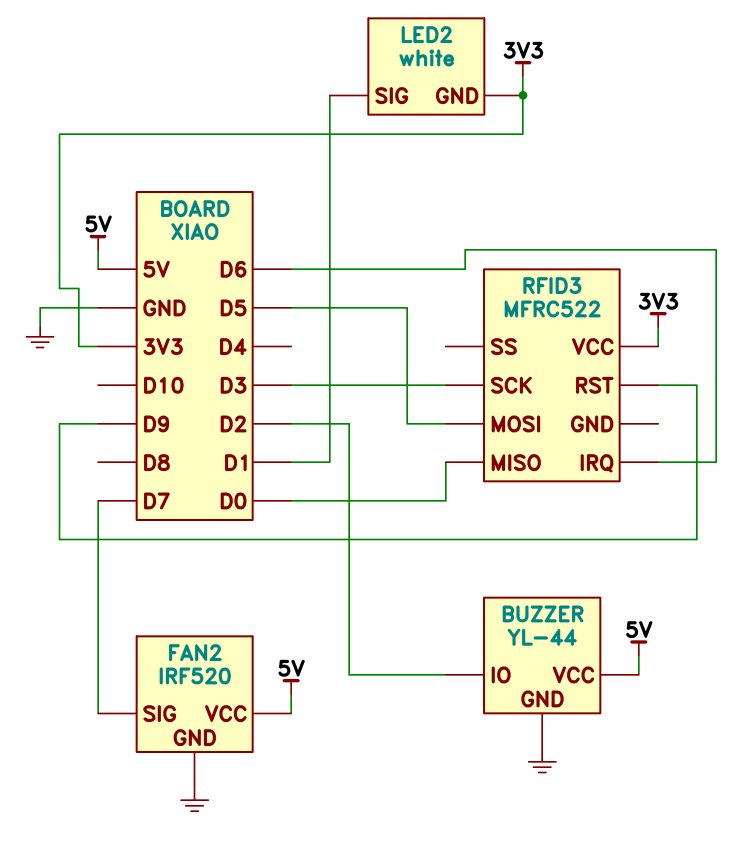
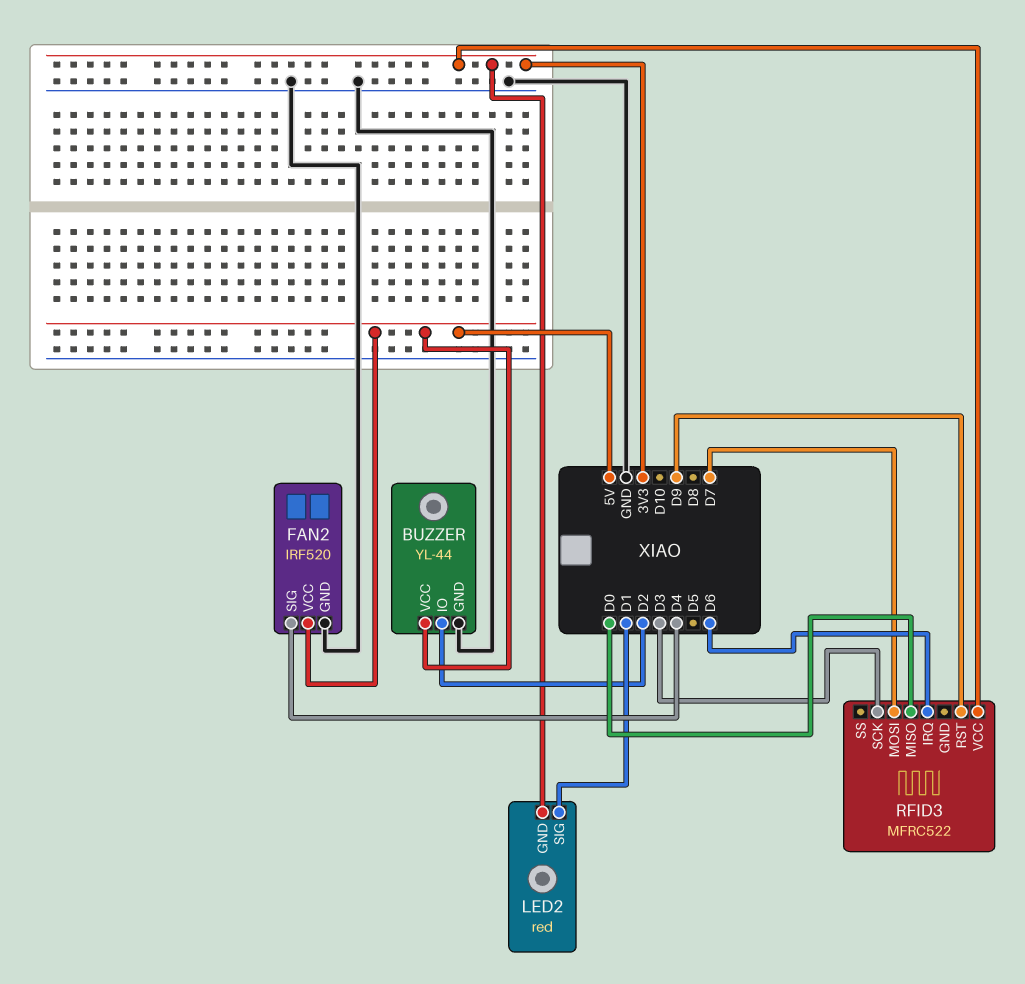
FAN2 pin SIG: D7 -> D4
LED2: white -> red
RFID3 pin MOSI: D5 -> D7

